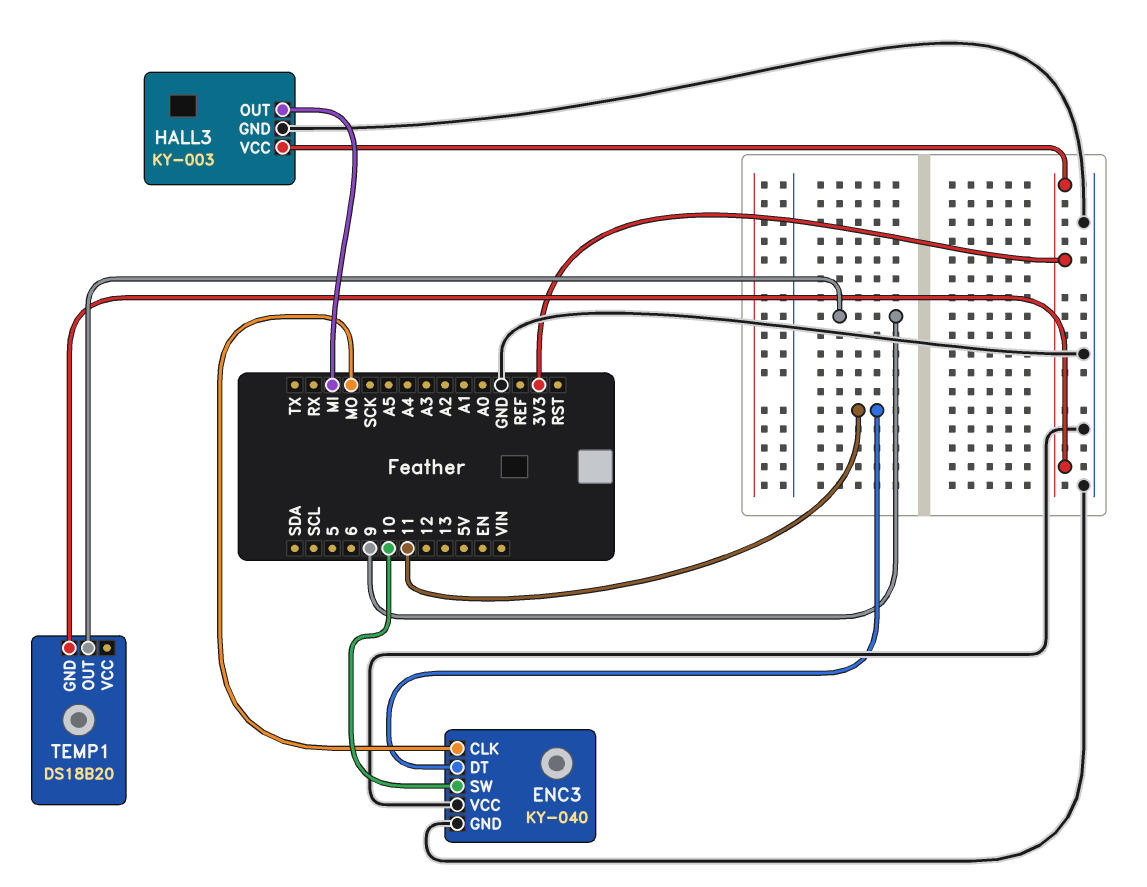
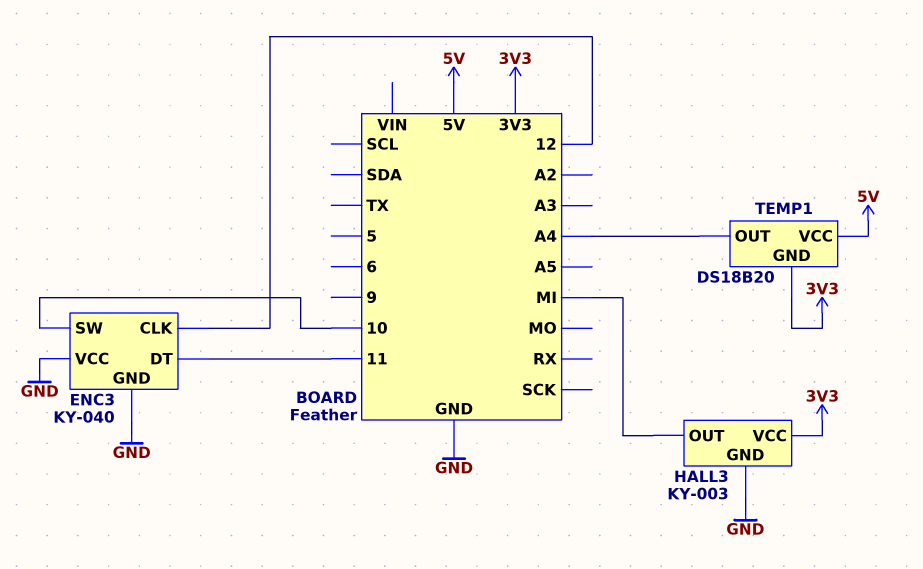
ENC3 pin CLK: MO -> 12
TEMP1 pin OUT: 9 -> A4
TEMP1 pin VCC: none -> 5V

